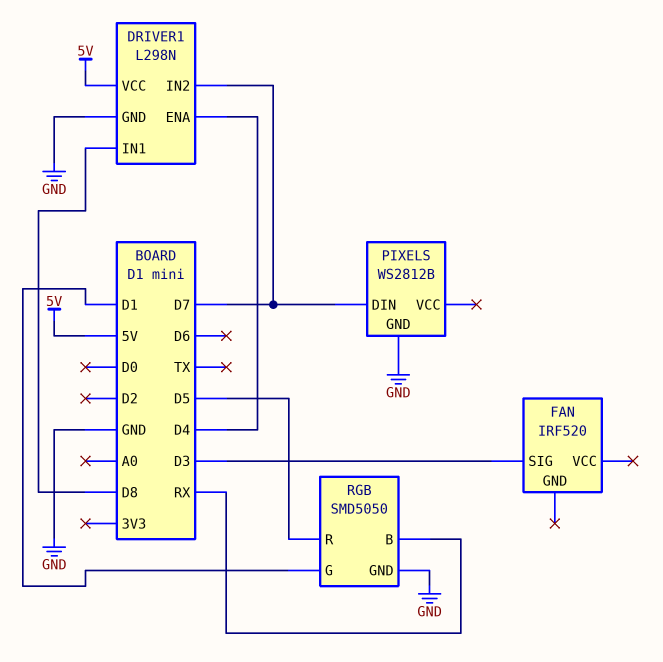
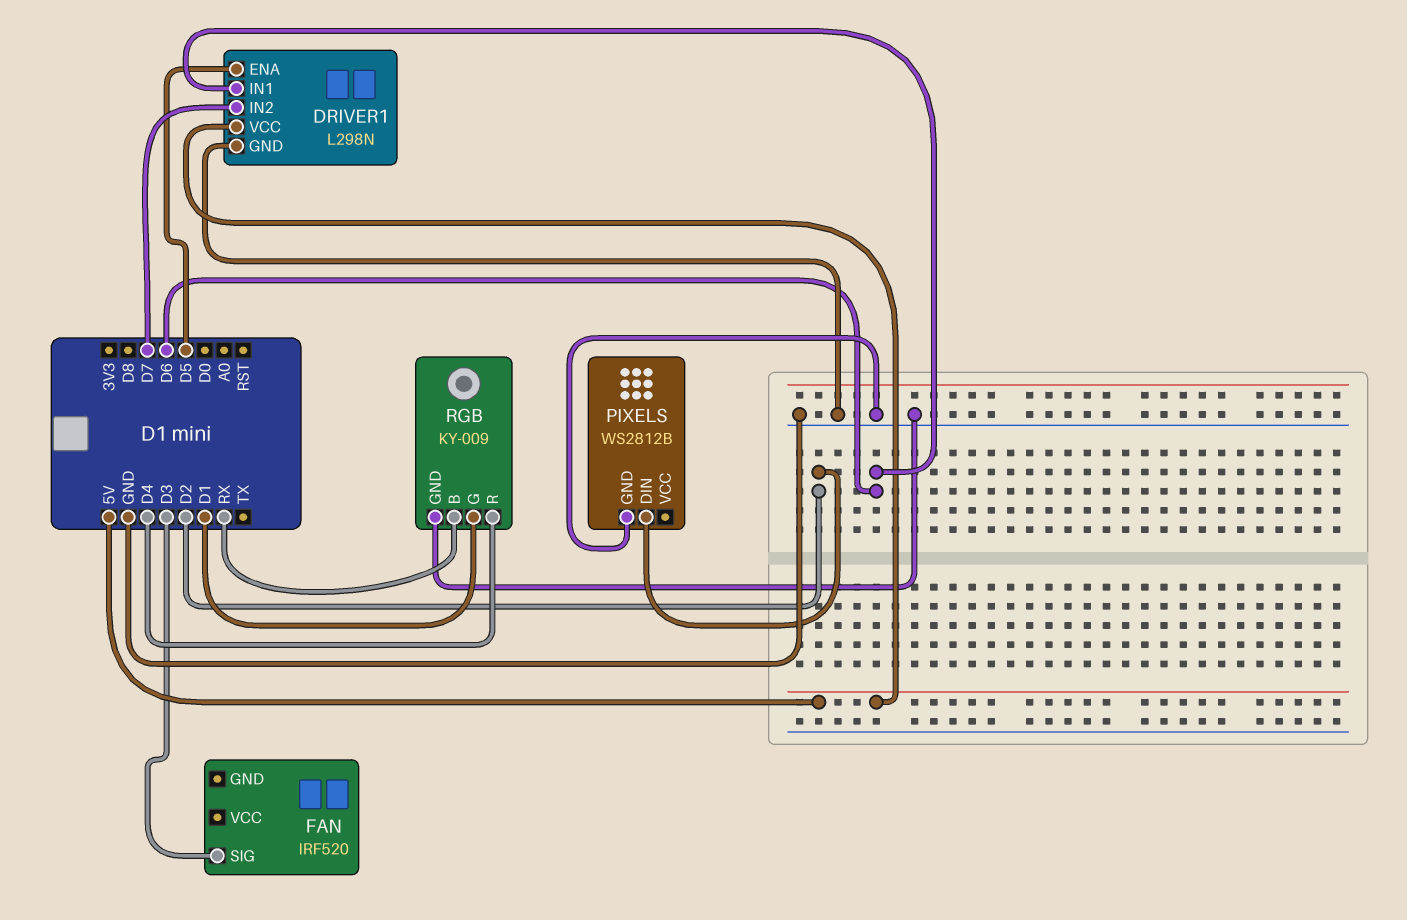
DRIVER1 pin ENA: D4 -> D5
DRIVER1 pin IN1: D8 -> D6
PIXELS pin DIN: D7 -> D2
RGB: SMD5050 -> KY-009
RGB pin R: D5 -> D4

